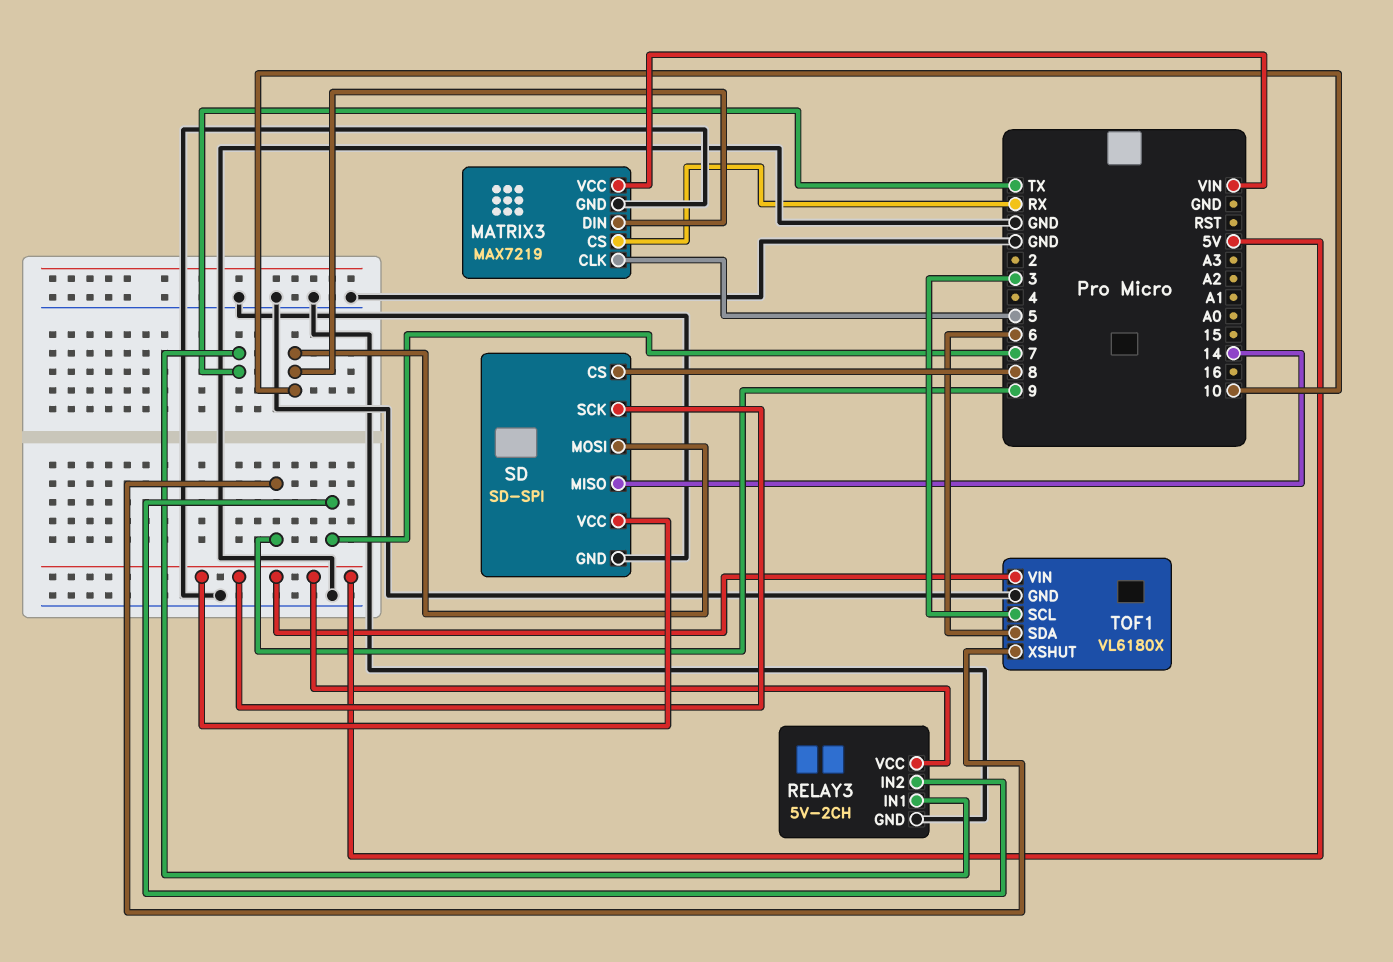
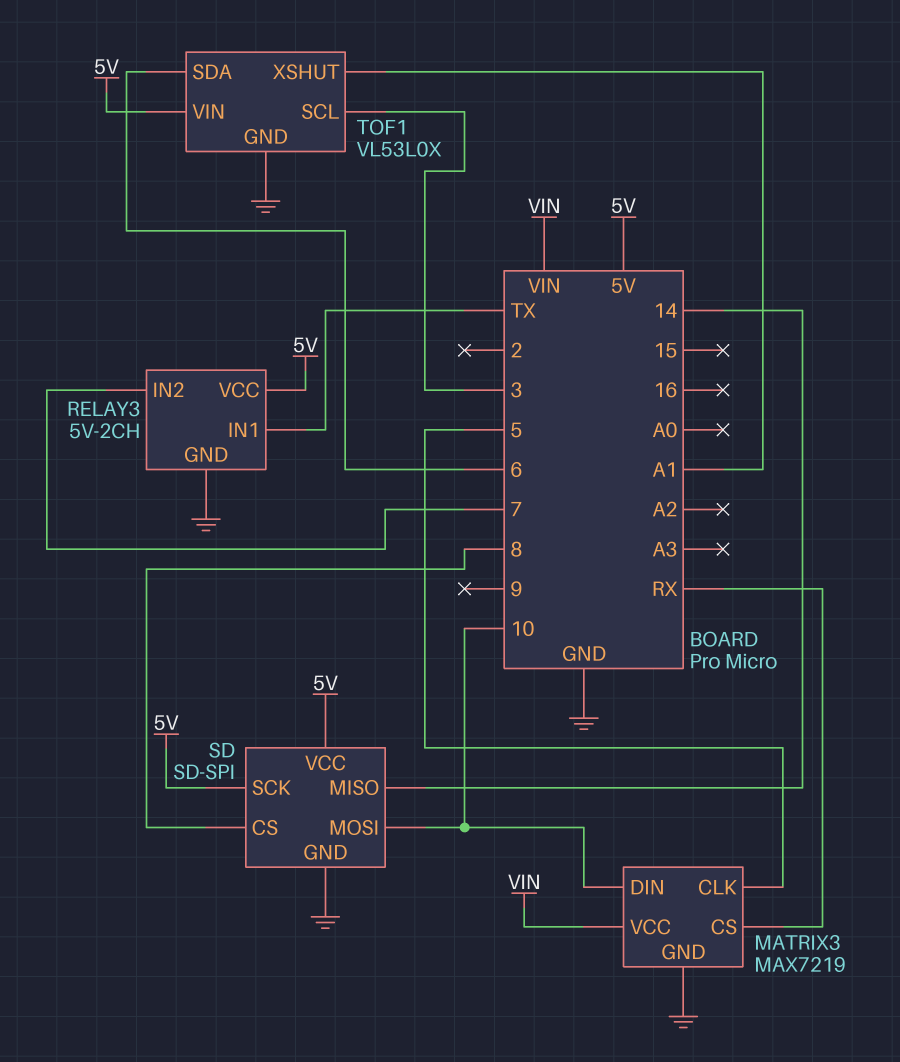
TOF1: VL6180X -> VL53L0X
TOF1 pin XSHUT: 9 -> A1

